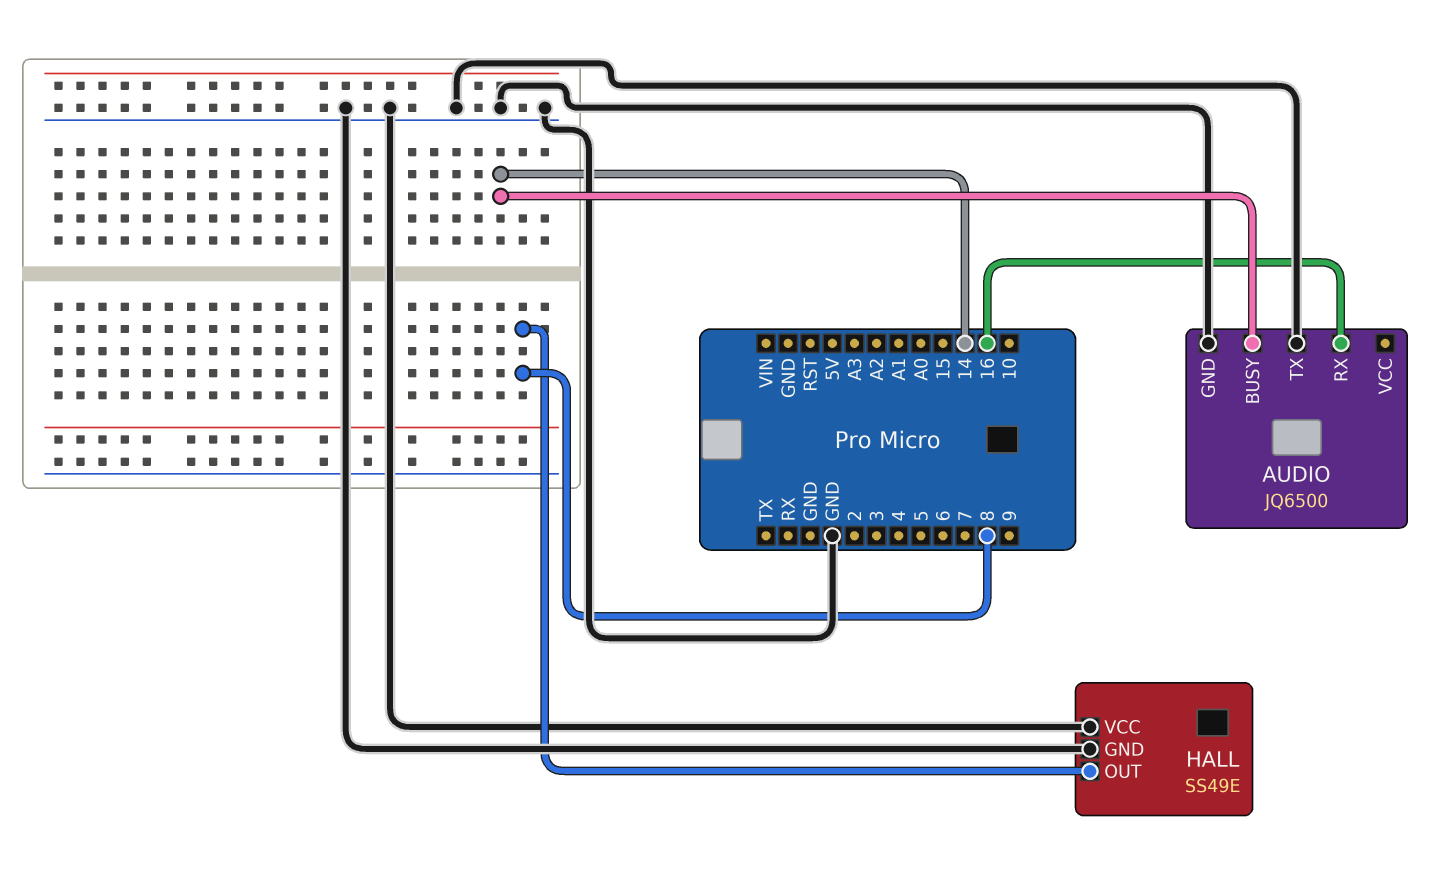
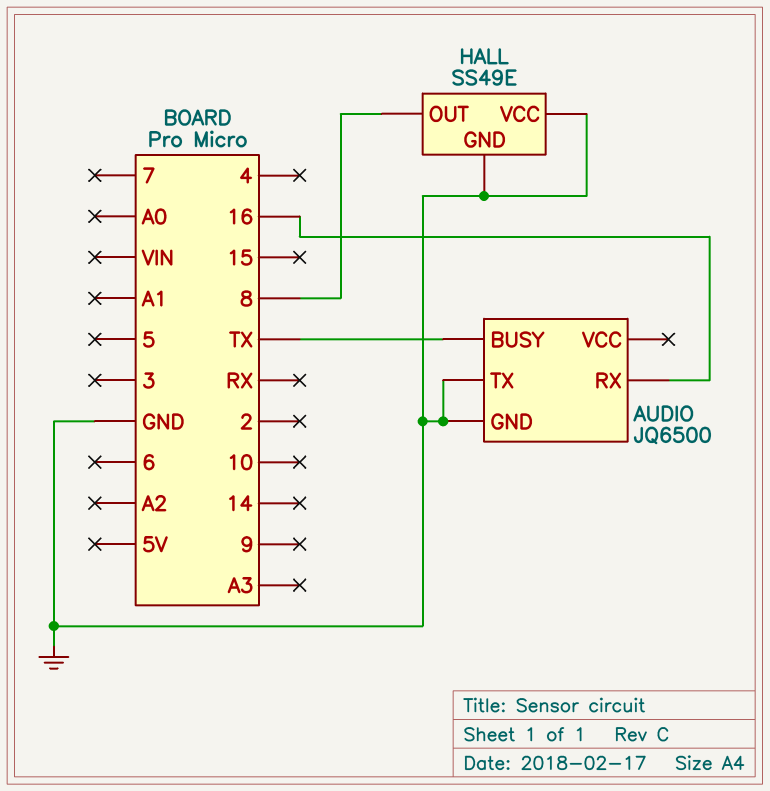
AUDIO pin BUSY: 14 -> TX

